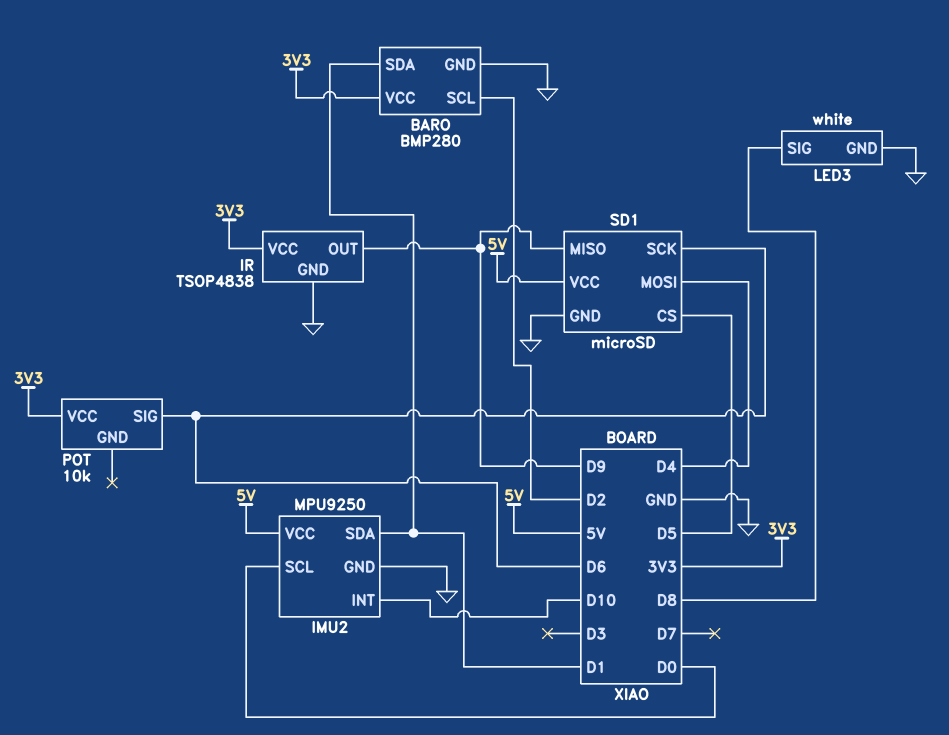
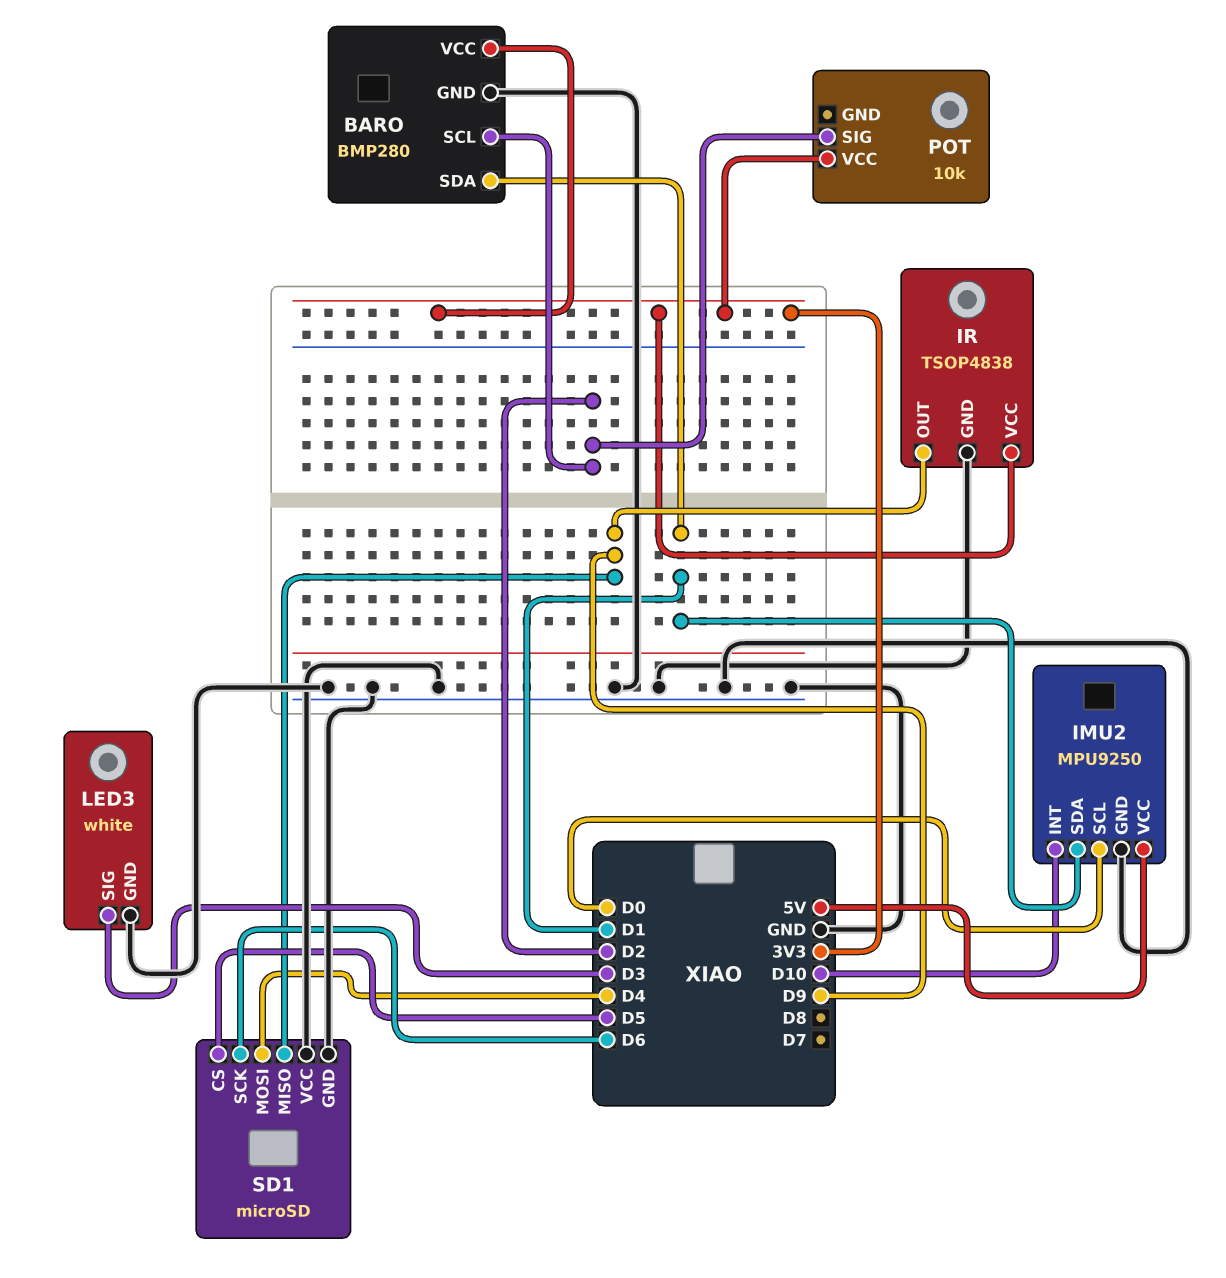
LED3 pin SIG: D8 -> D3
POT pin SIG: D6 -> D2
SD1 pin VCC: 5V -> GND

